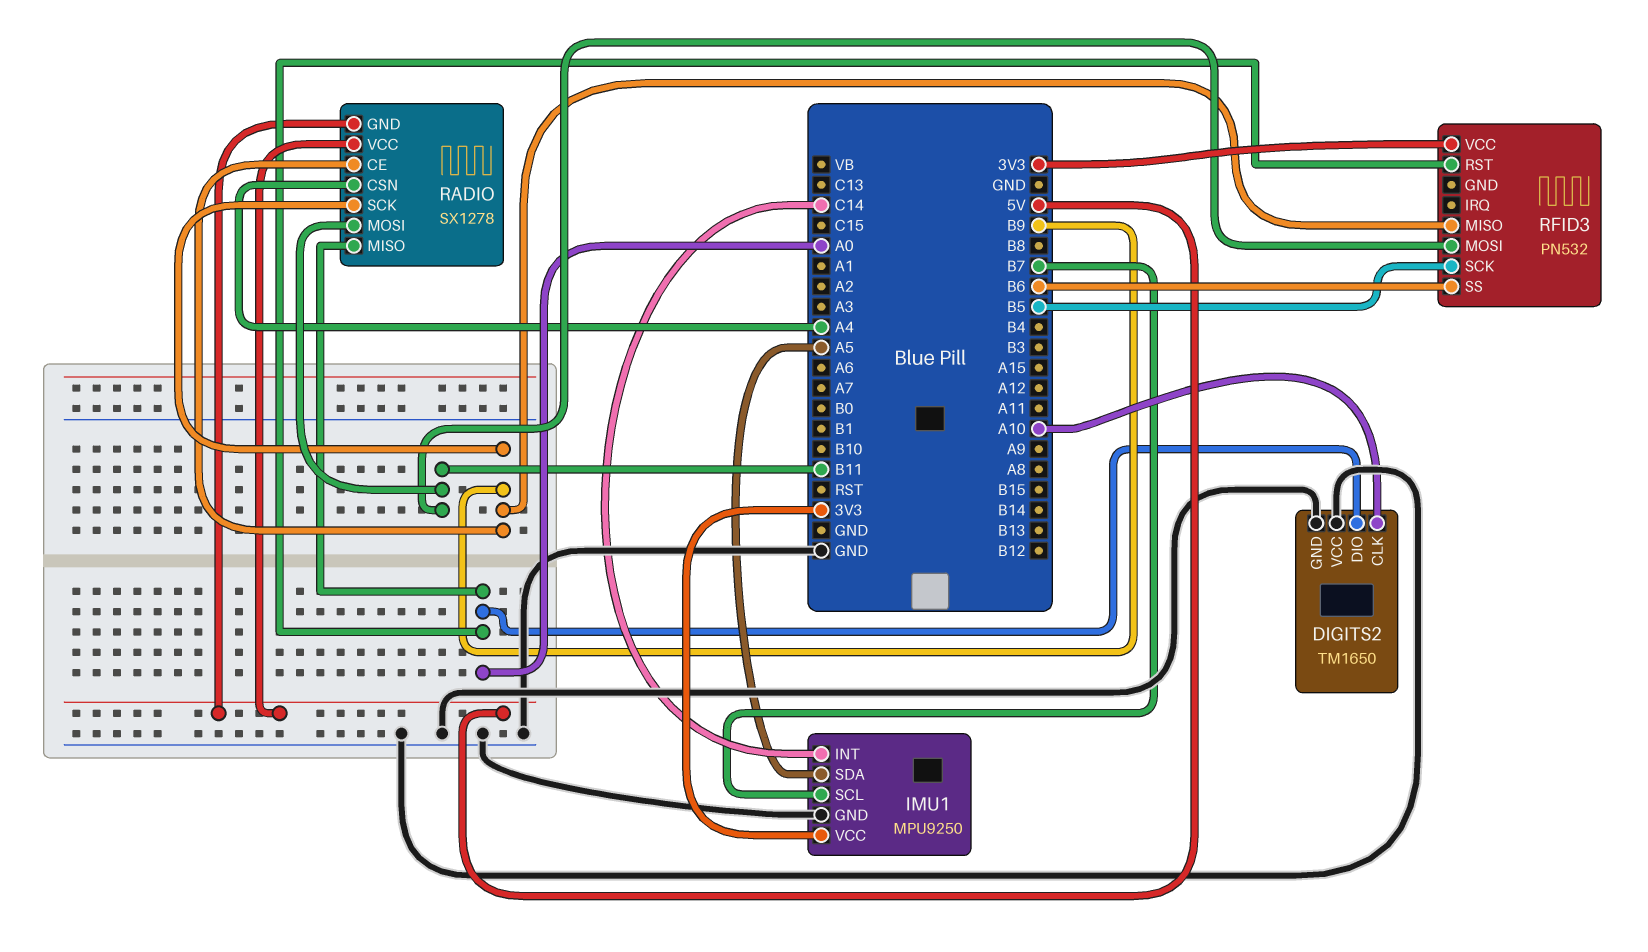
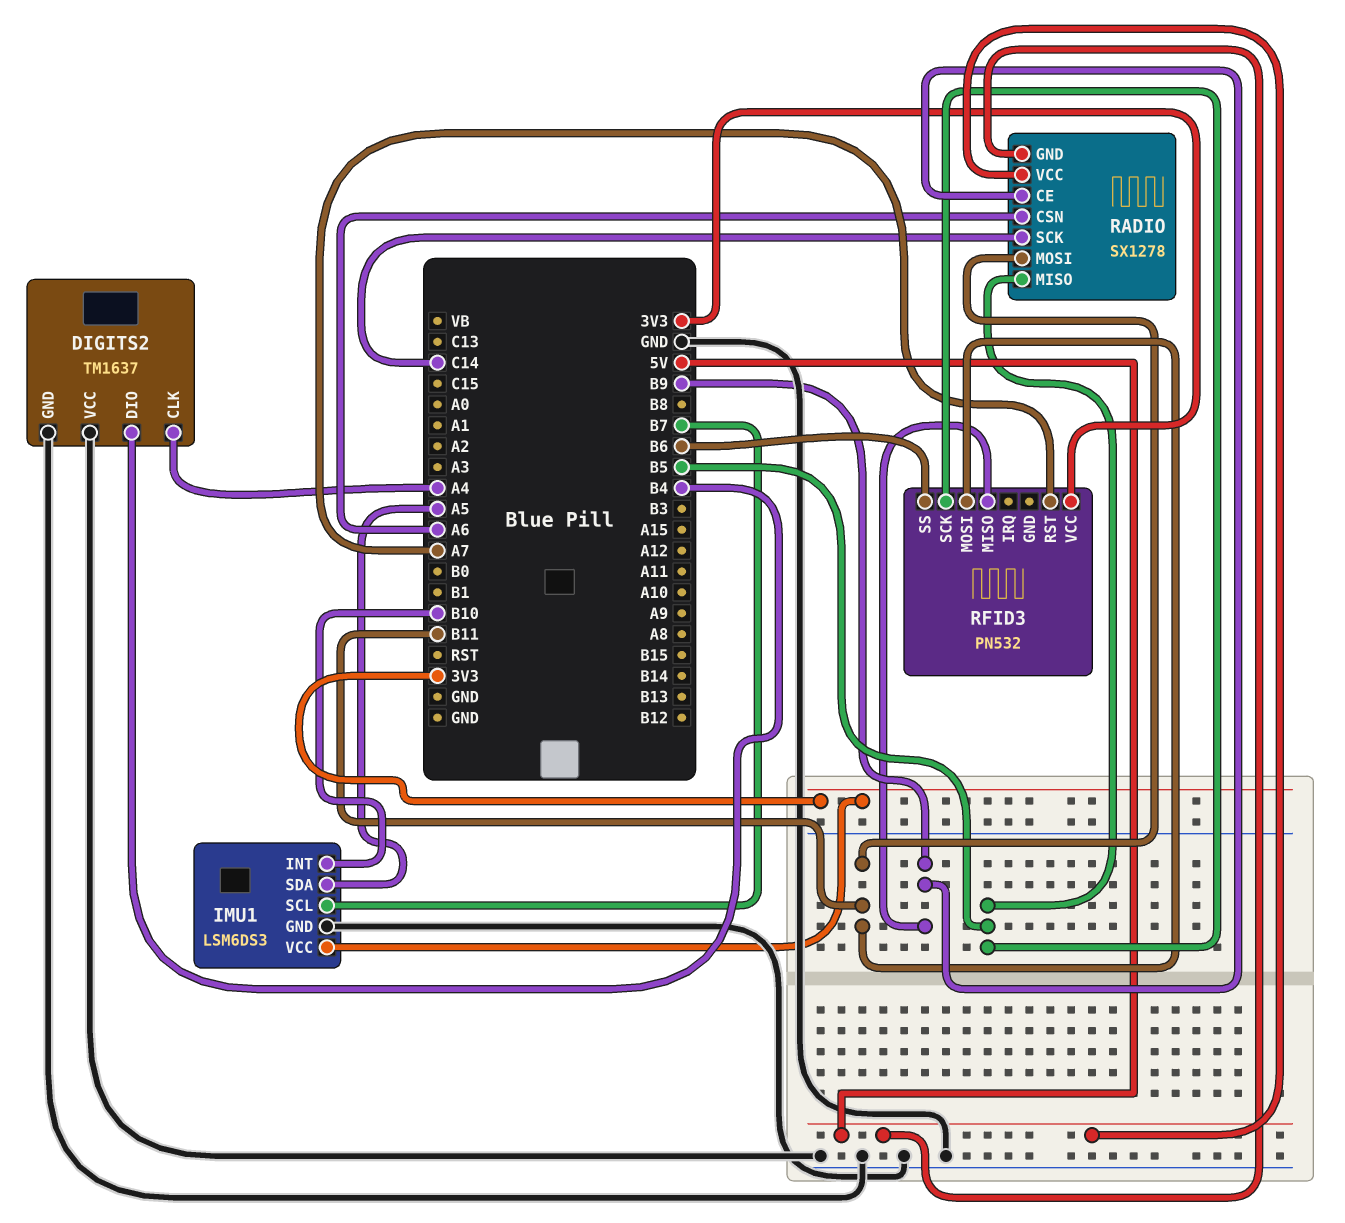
DIGITS2: TM1650 -> TM1637
DIGITS2 pin CLK: A10 -> A4
DIGITS2 pin DIO: A0 -> B4
IMU1: MPU9250 -> LSM6DS3
IMU1 pin INT: C14 -> B10
RADIO pin CSN: A4 -> A6
RADIO pin MISO: A0 -> B5
RADIO pin SCK: B9 -> C14
RFID3 pin RST: A0 -> A7

